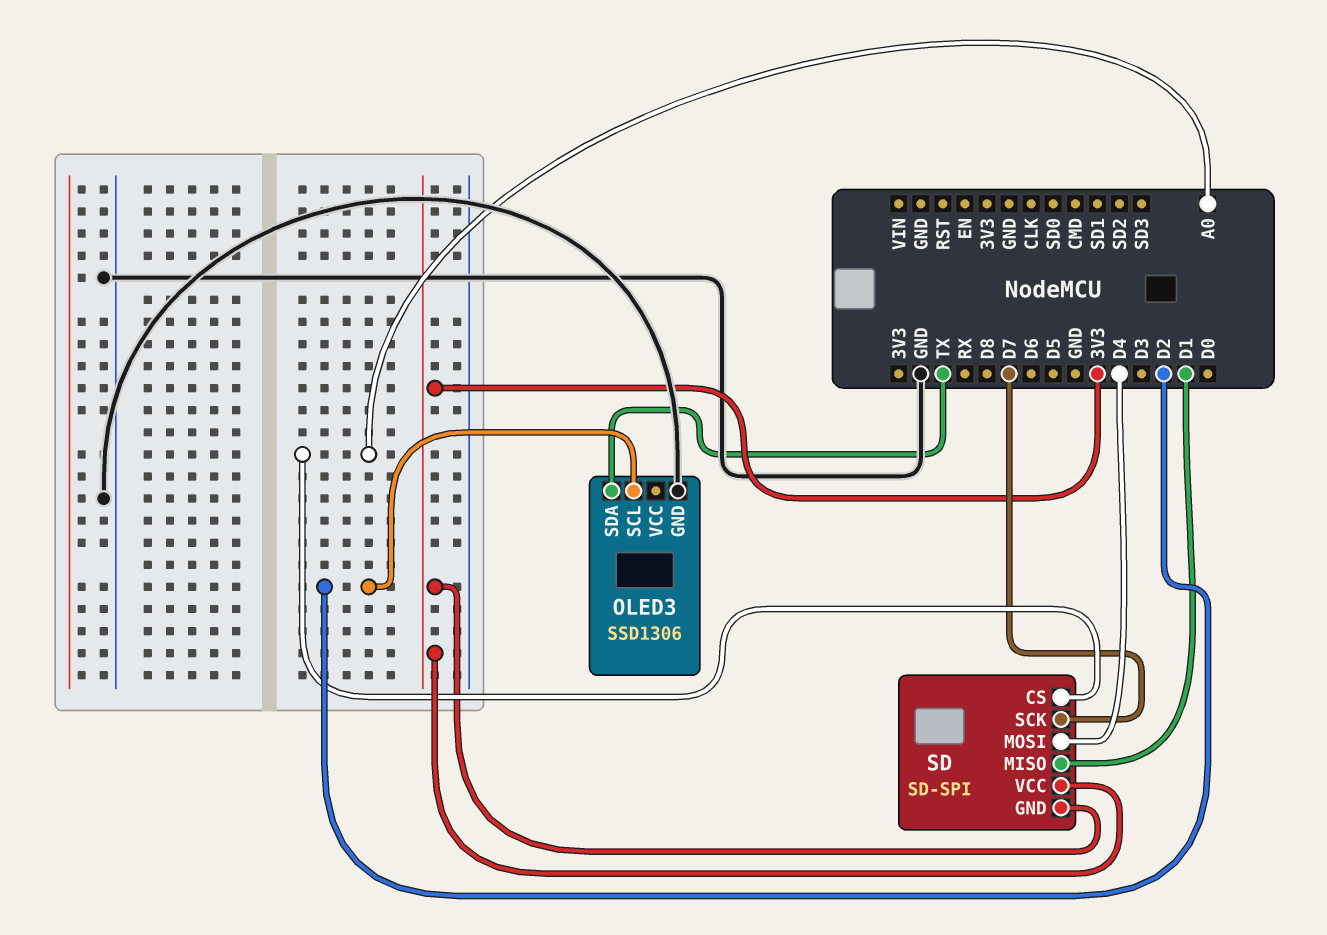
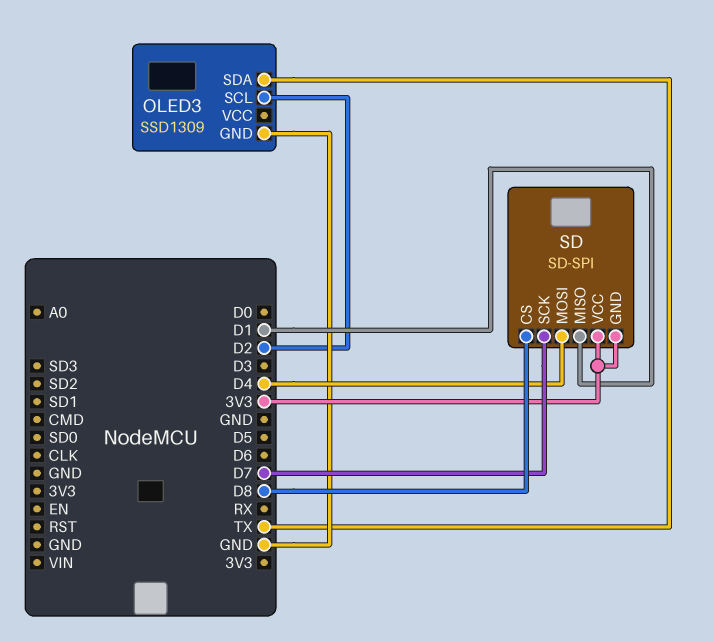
OLED3: SSD1306 -> SSD1309
SD pin CS: A0 -> D8

